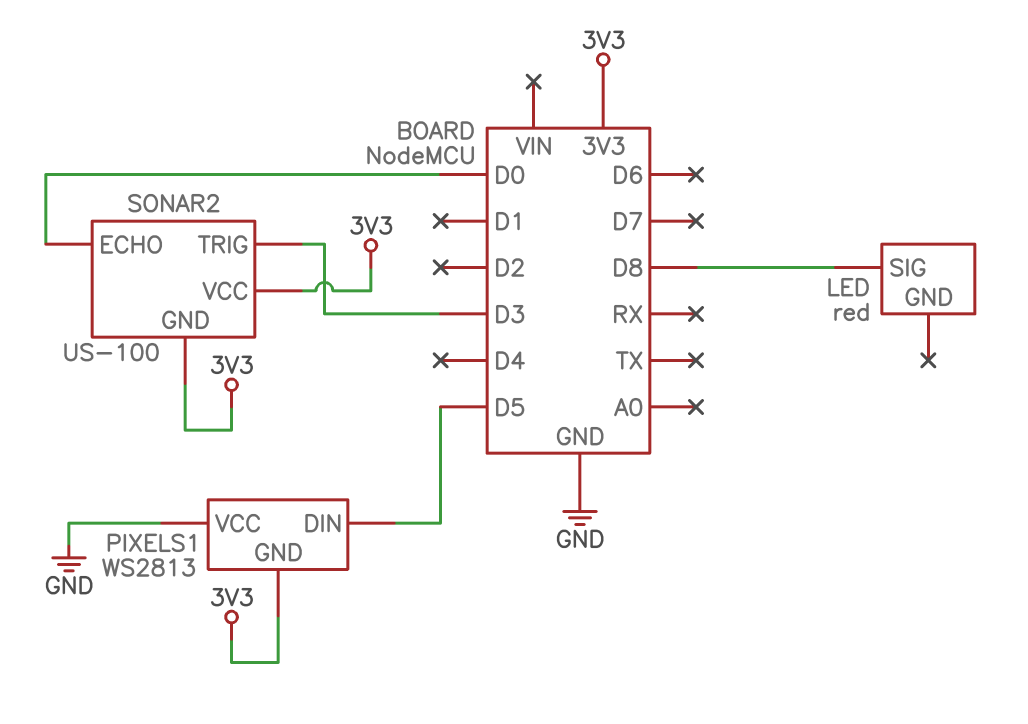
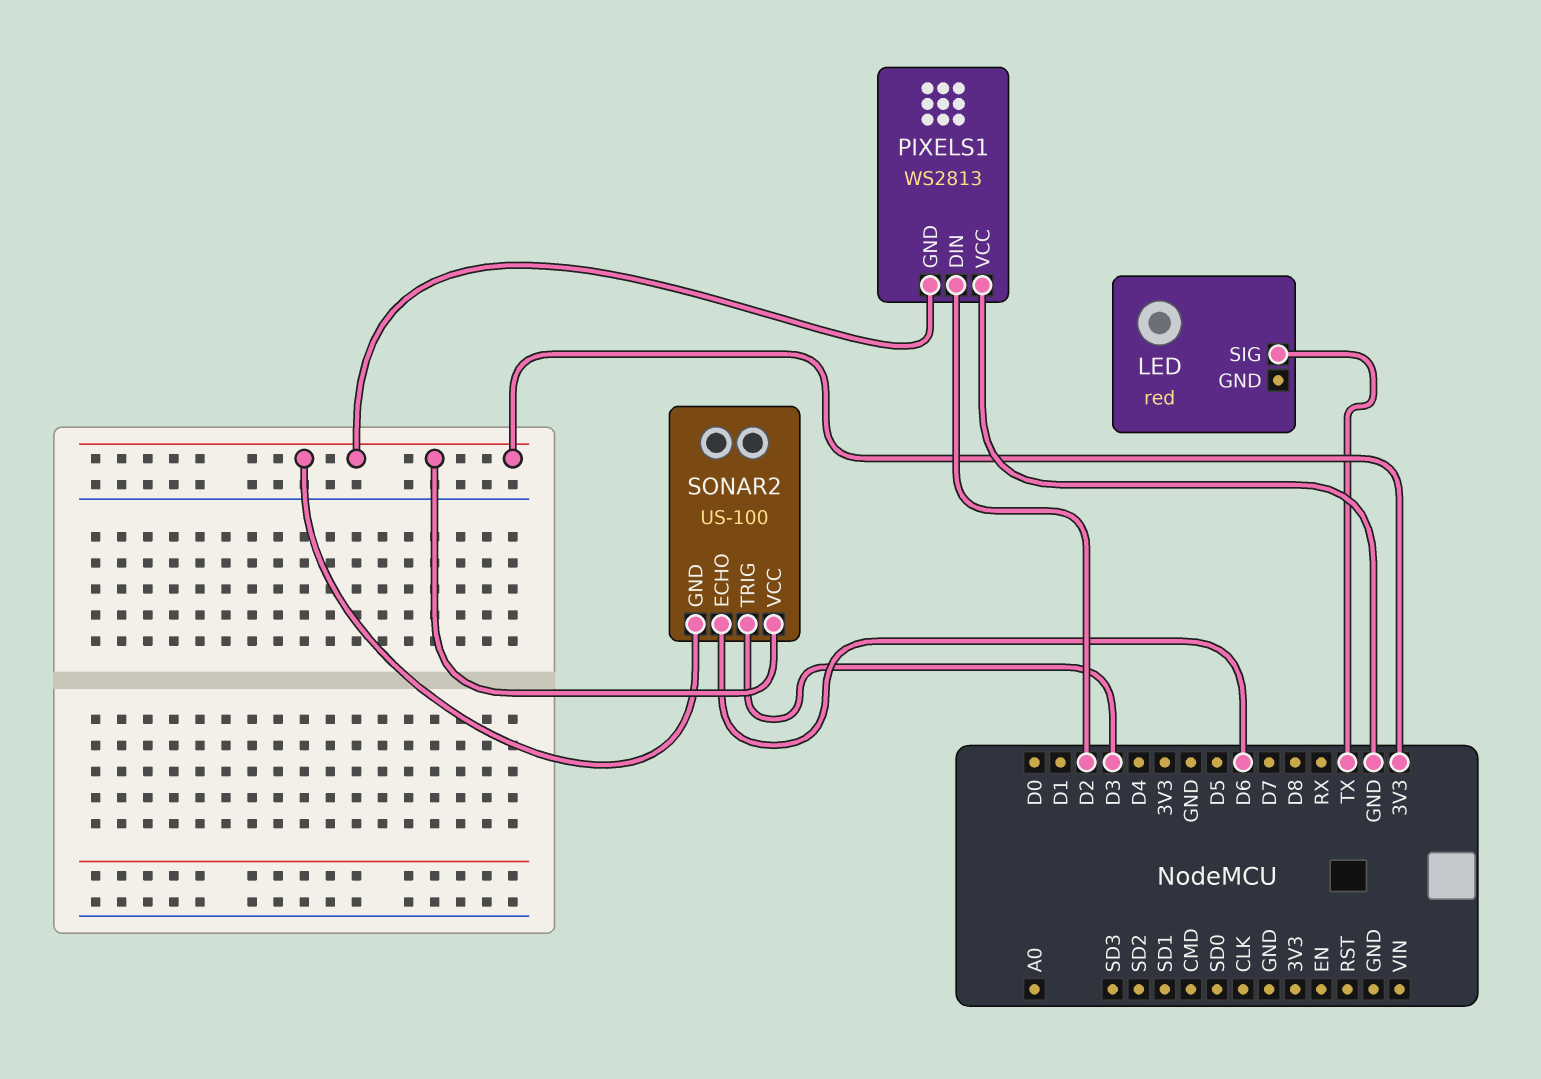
LED pin SIG: D8 -> TX
PIXELS1 pin DIN: D5 -> D2
SONAR2 pin ECHO: D0 -> D6

